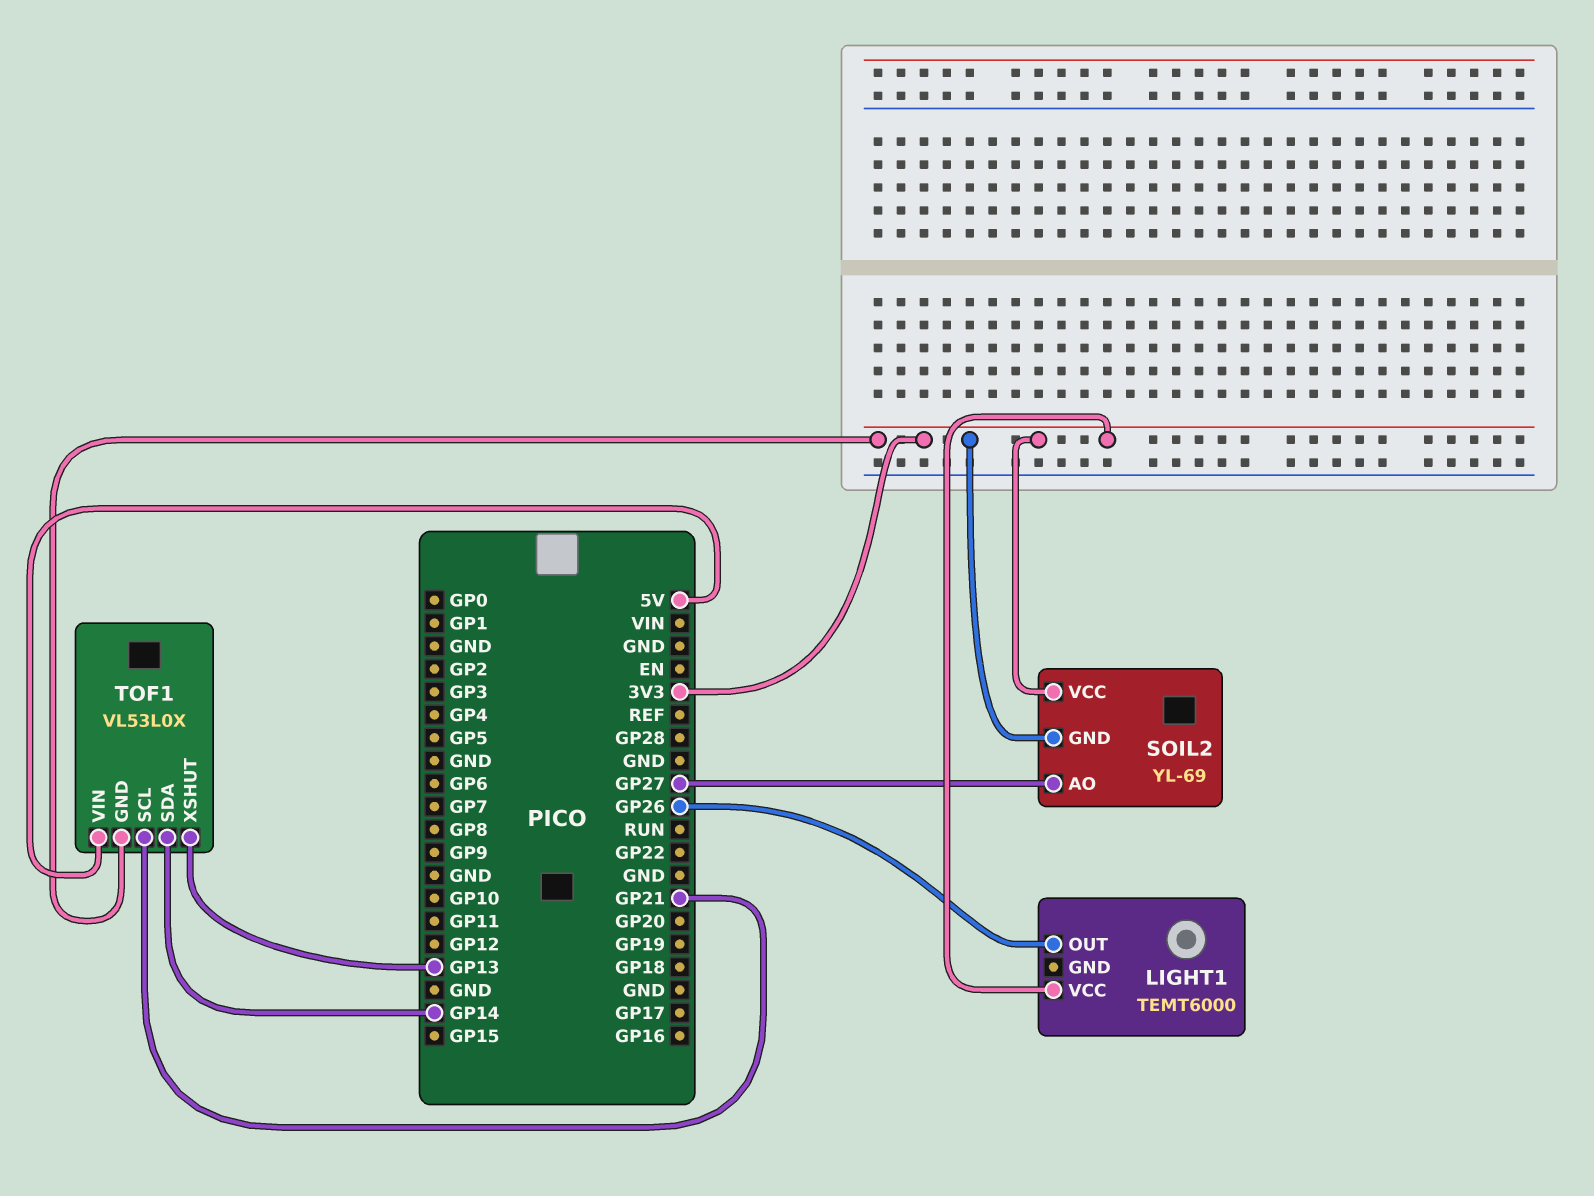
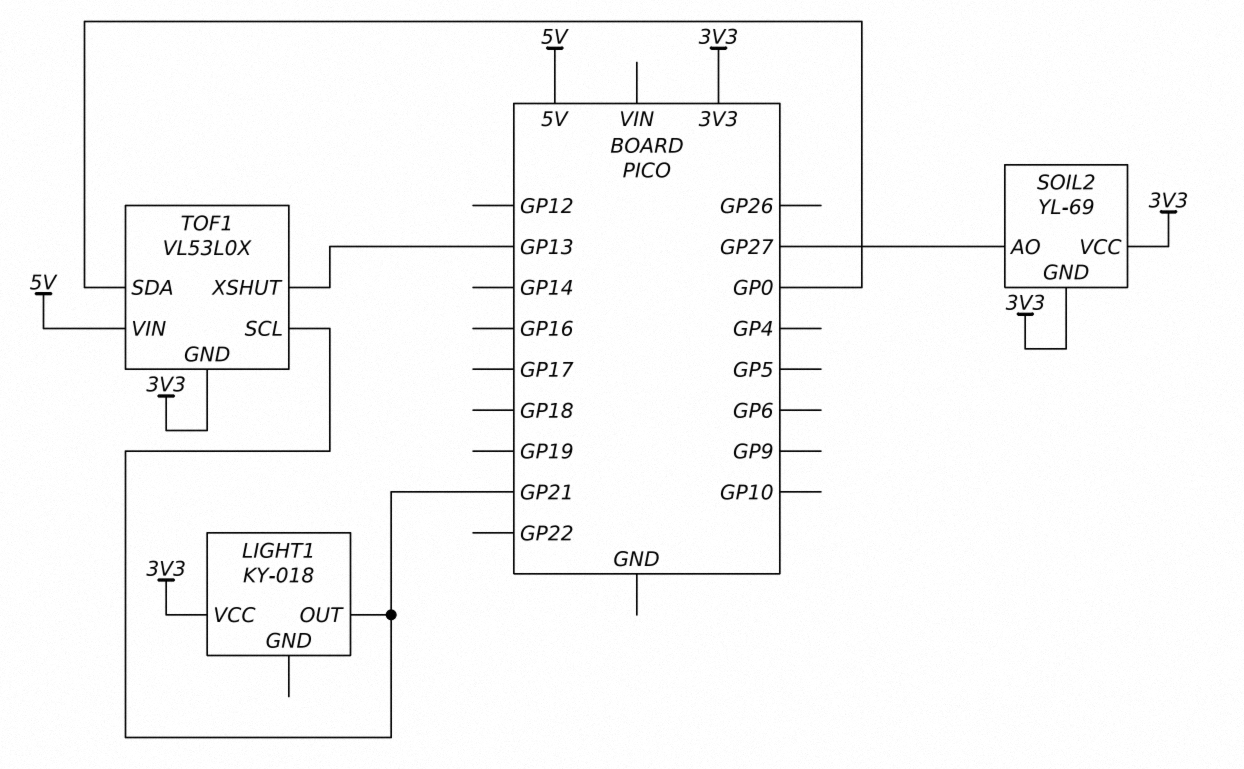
LIGHT1: TEMT6000 -> KY-018
LIGHT1 pin OUT: GP26 -> GP21
TOF1 pin SDA: GP14 -> GP0

